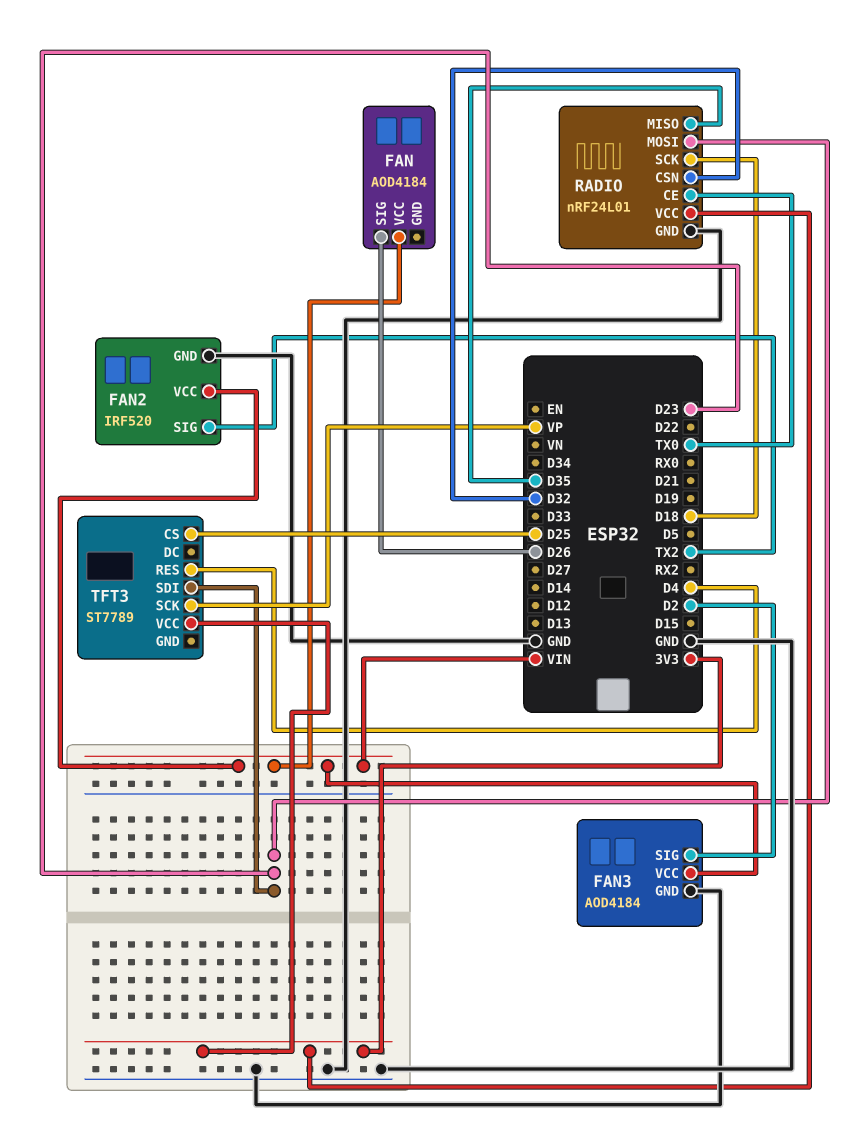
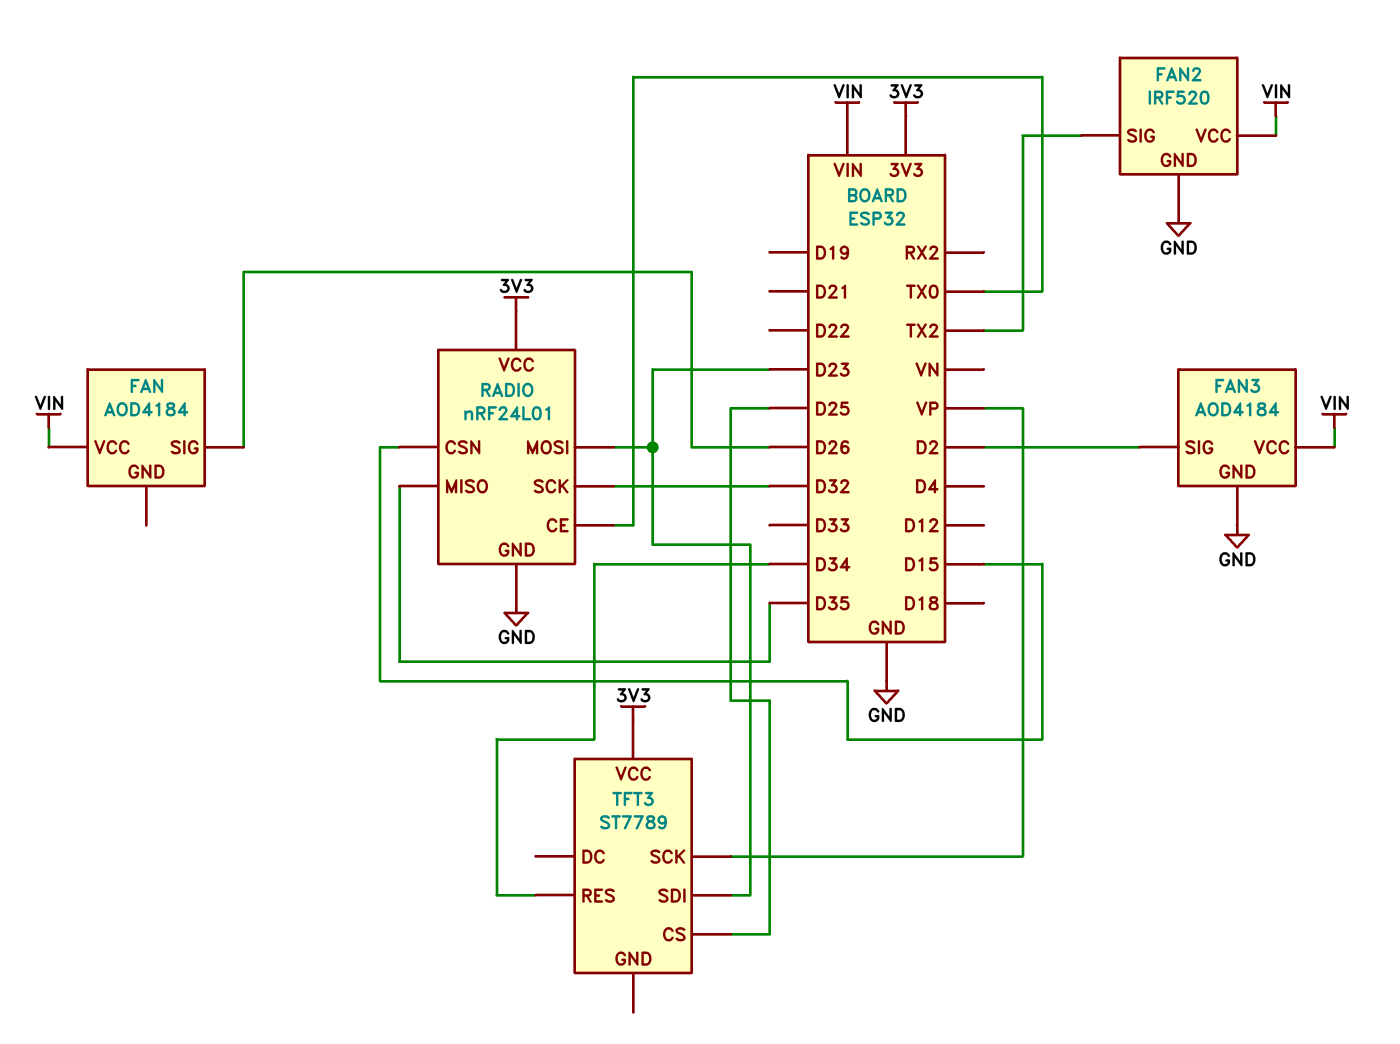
RADIO pin CSN: D32 -> D15
RADIO pin SCK: D18 -> D32
TFT3 pin RES: D4 -> D34

